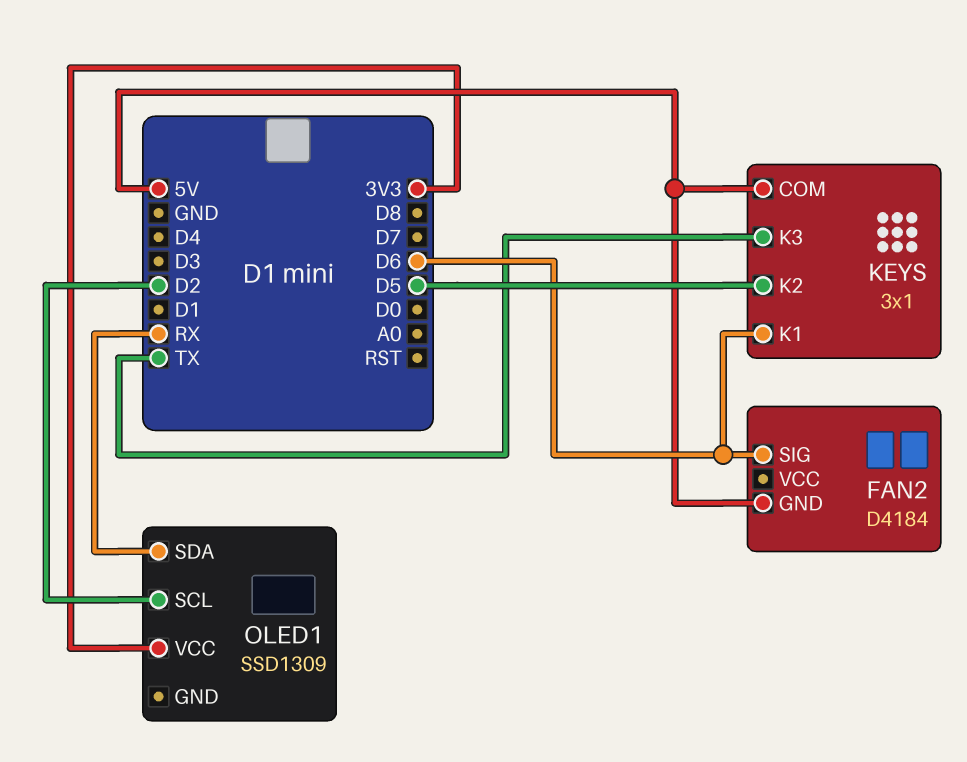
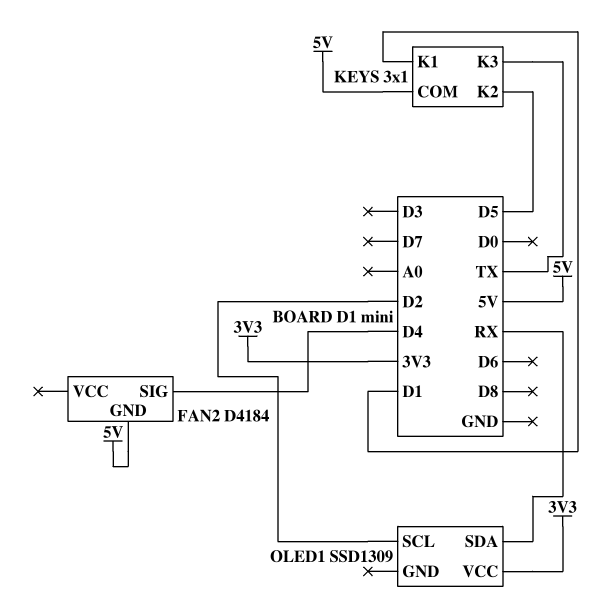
FAN2 pin SIG: D6 -> D4
KEYS pin K1: D6 -> D1

